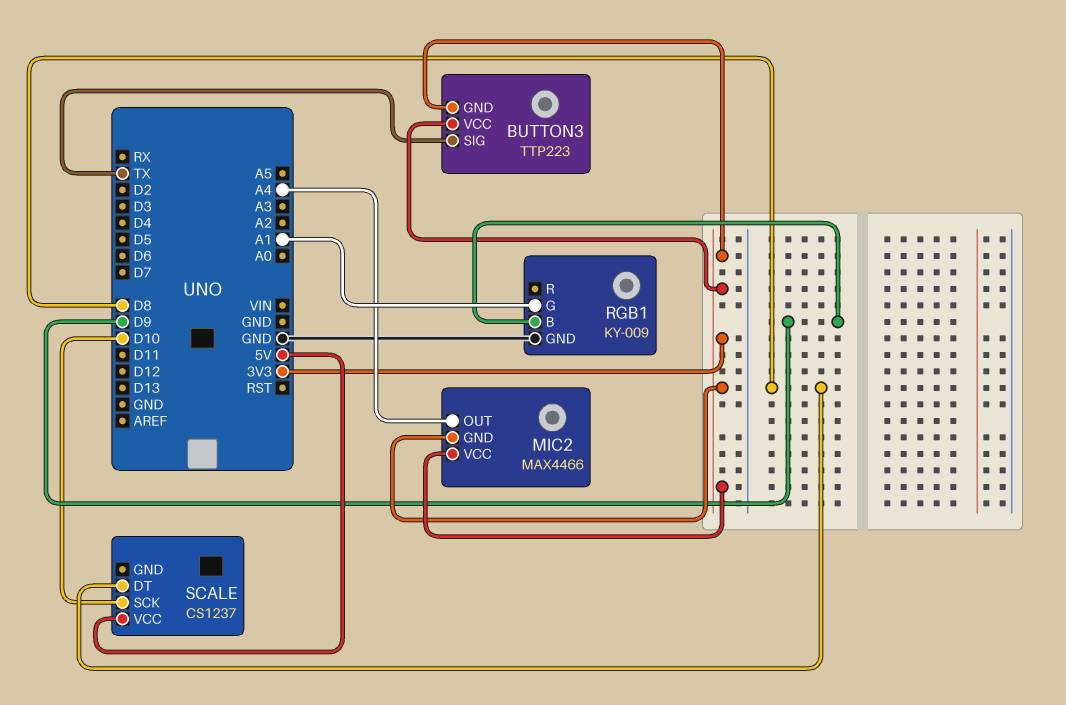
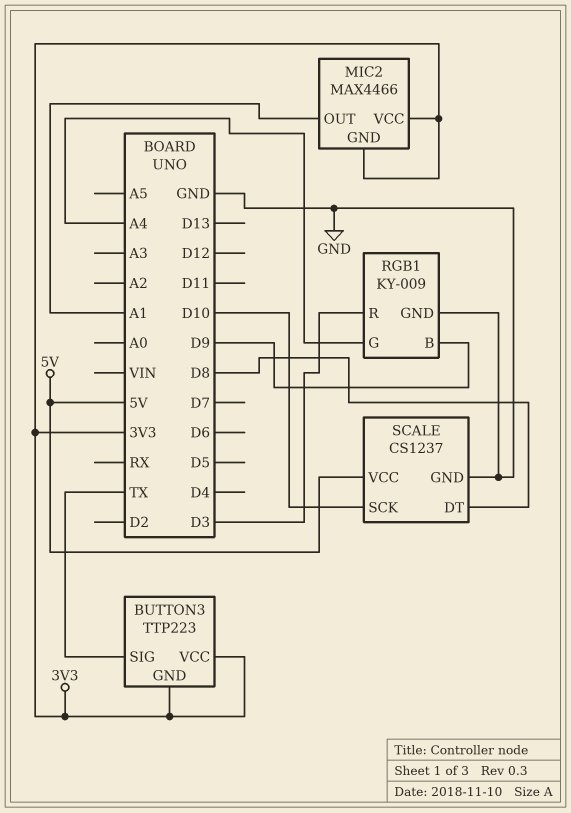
MIC2 pin OUT: A4 -> A1
RGB1 pin G: A1 -> A4
RGB1 pin R: none -> D3
SCALE pin GND: none -> GND

